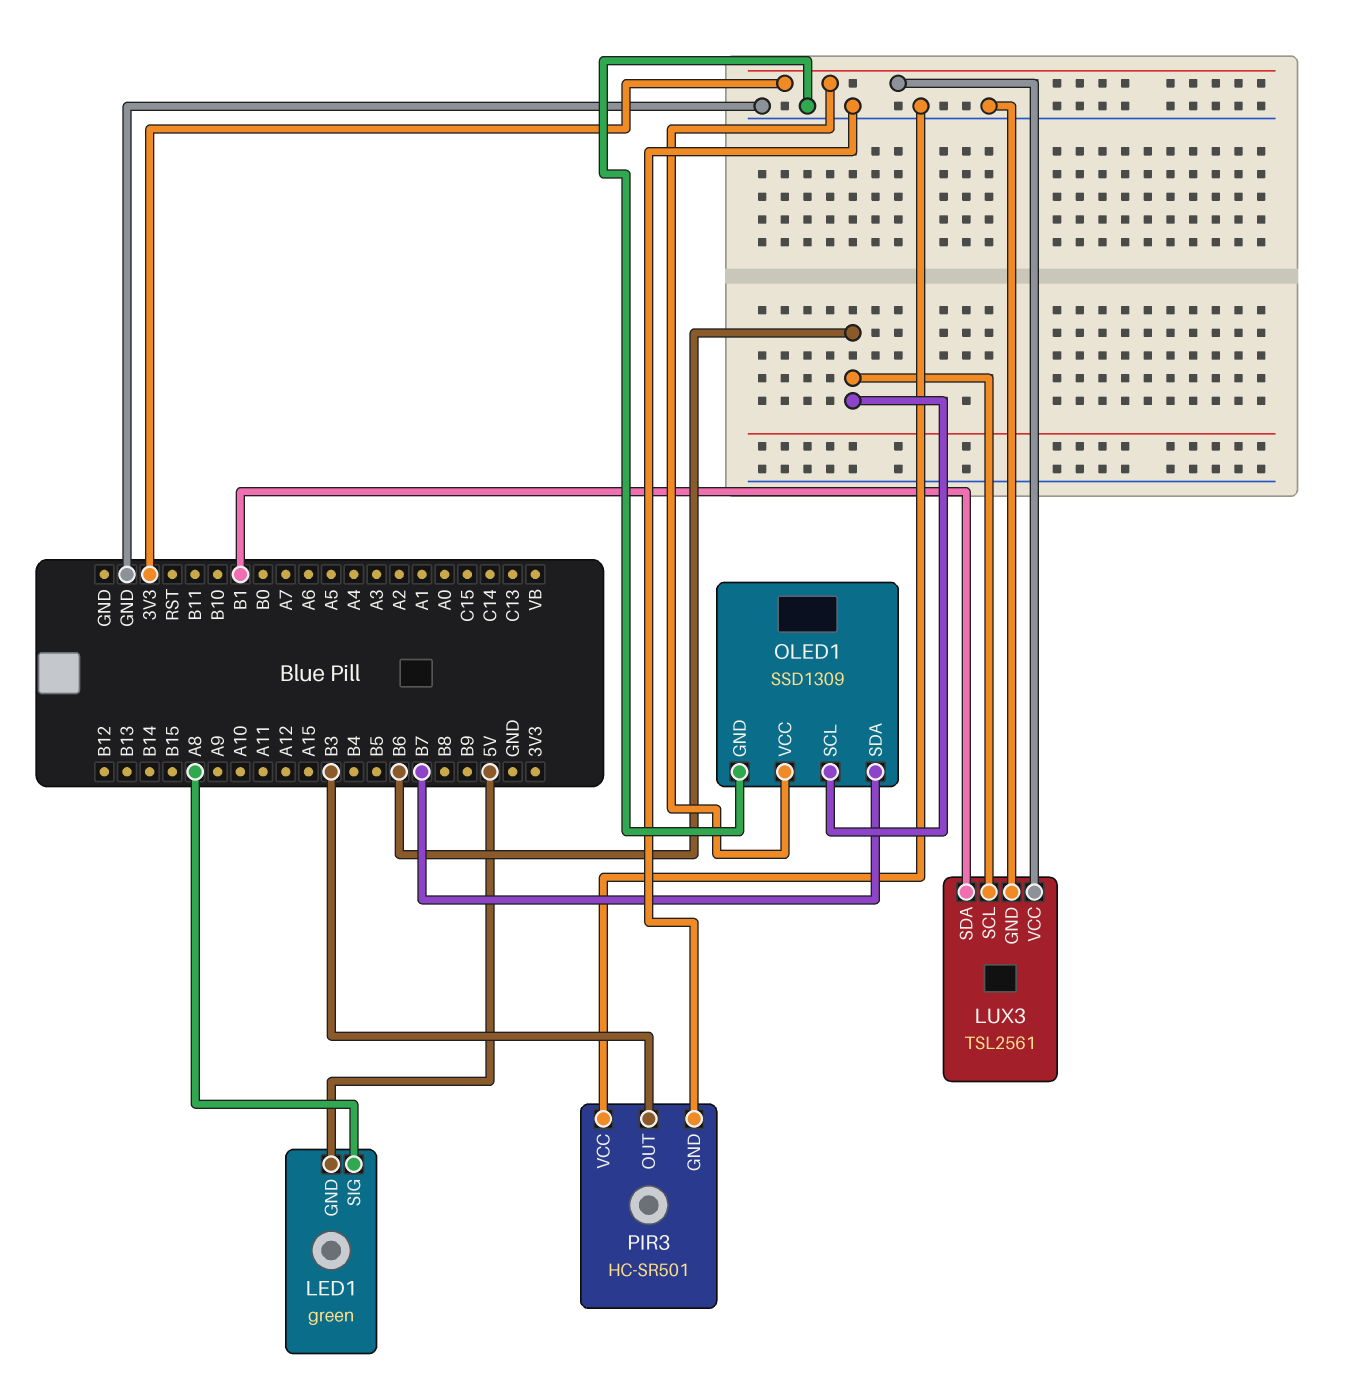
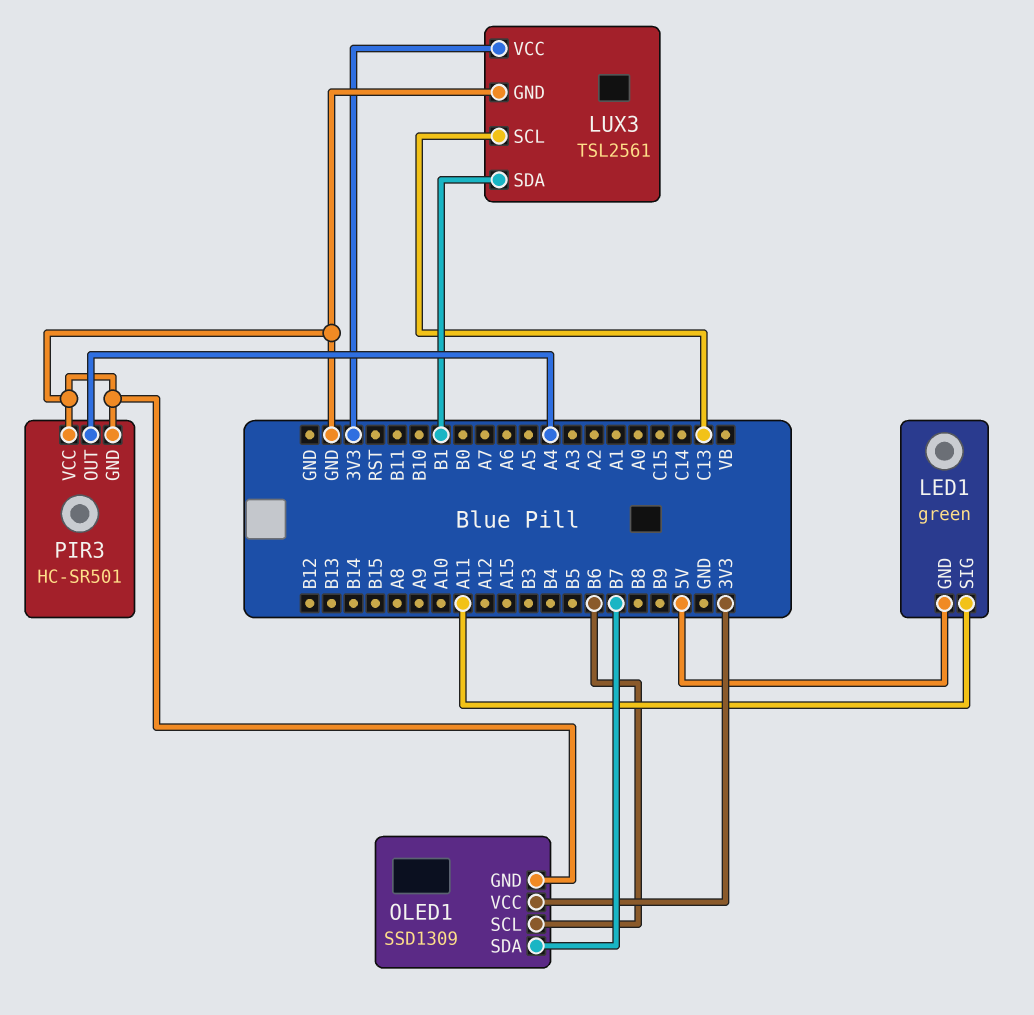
LED1 pin SIG: A8 -> A11
LUX3 pin SCL: B6 -> C13
PIR3 pin OUT: B3 -> A4

